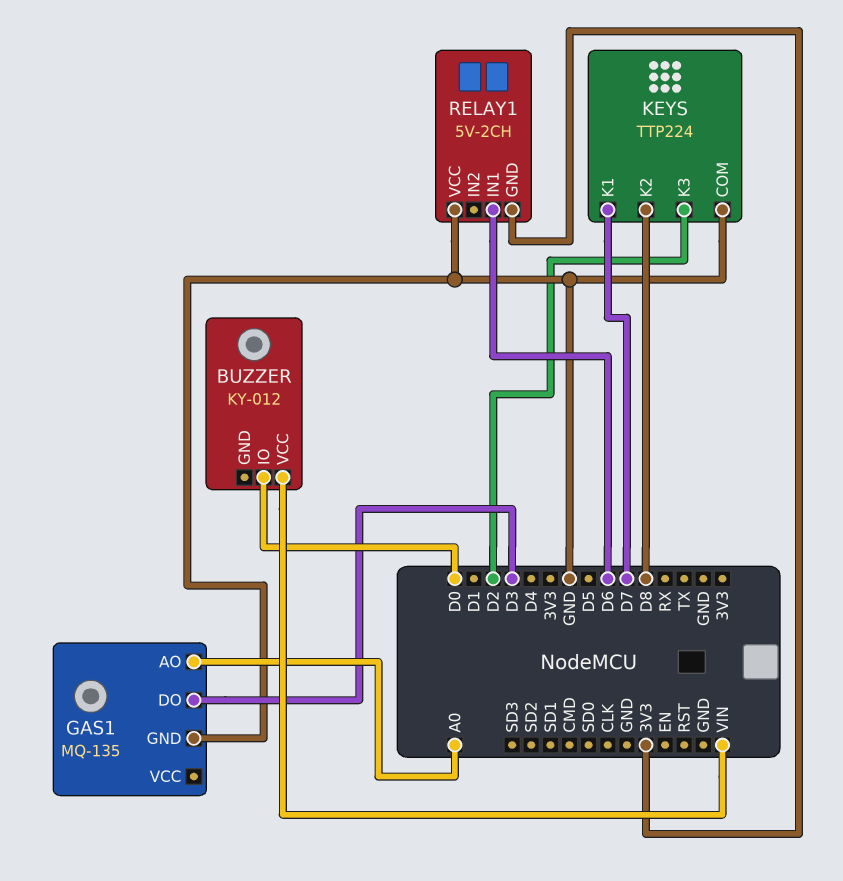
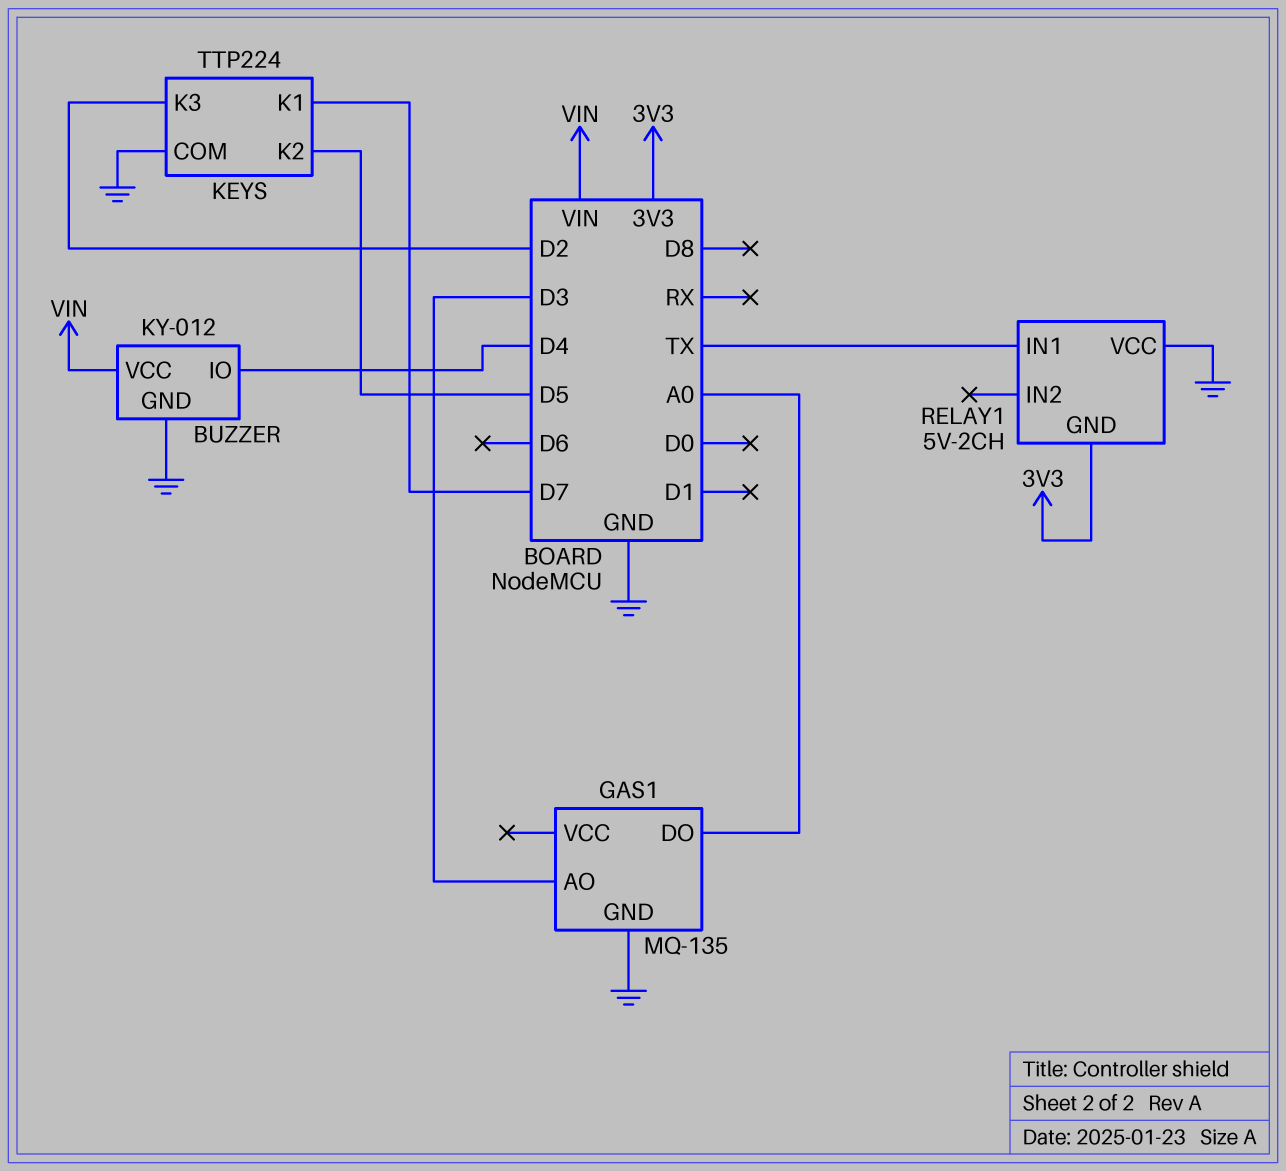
BUZZER pin GND: none -> GND
BUZZER pin IO: D0 -> D4
GAS1 pin AO: A0 -> D3
GAS1 pin DO: D3 -> A0
KEYS pin K2: D8 -> D5
RELAY1 pin IN1: D6 -> TX

